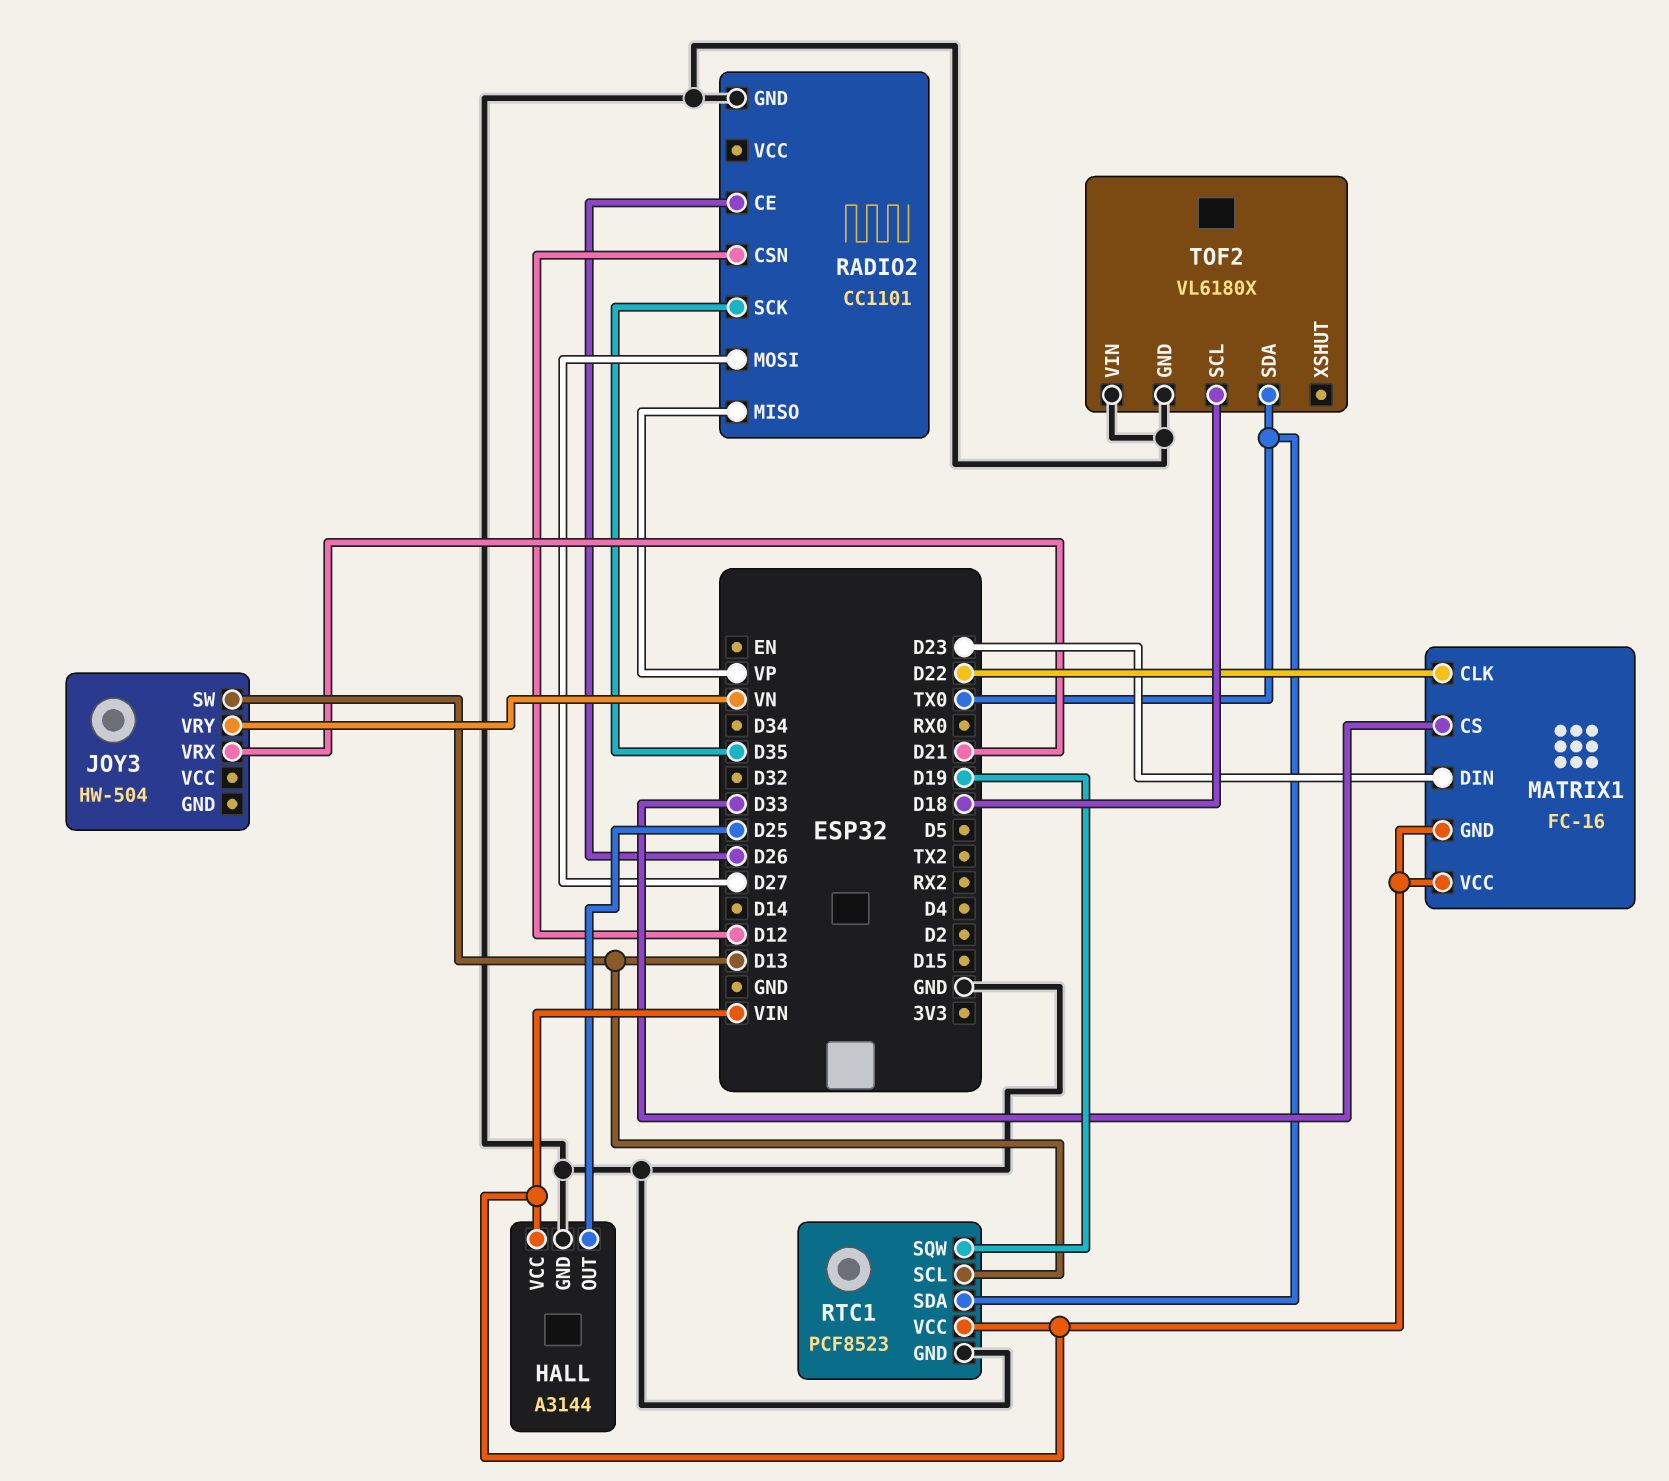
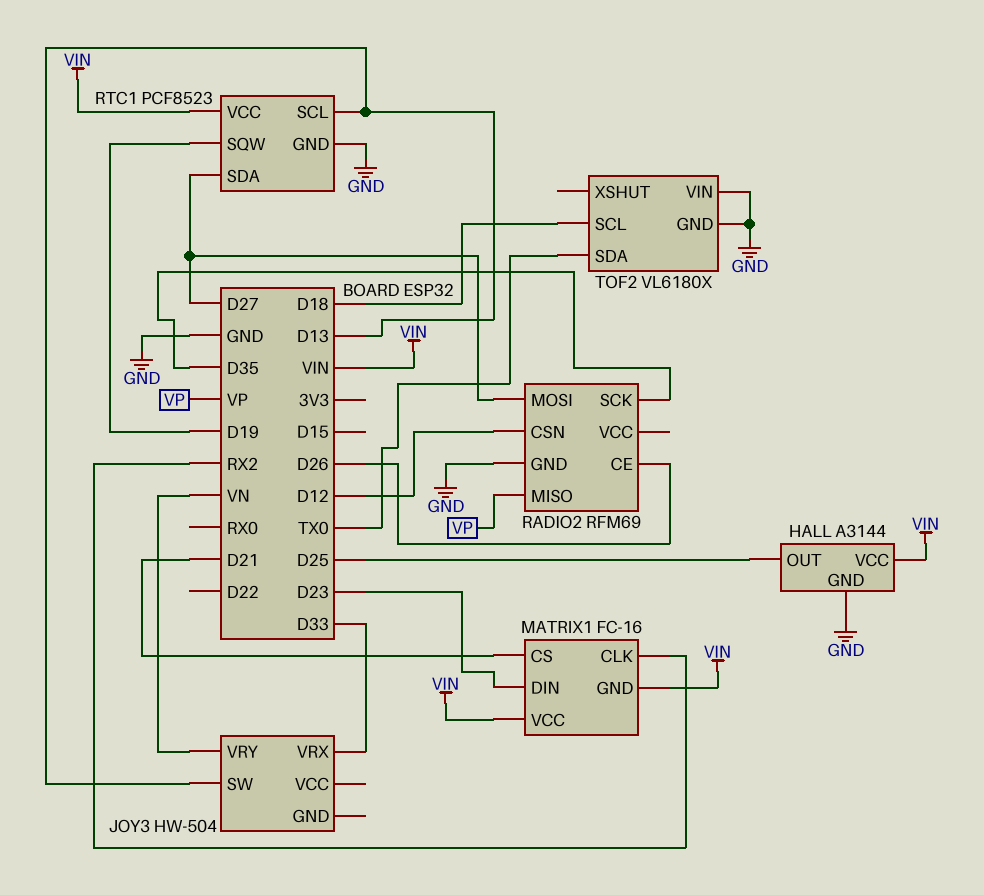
JOY3 pin VRX: D21 -> D33
MATRIX1 pin CLK: D22 -> RX2
MATRIX1 pin CS: D33 -> D21
RADIO2: CC1101 -> RFM69
RTC1 pin SDA: TX0 -> D27

